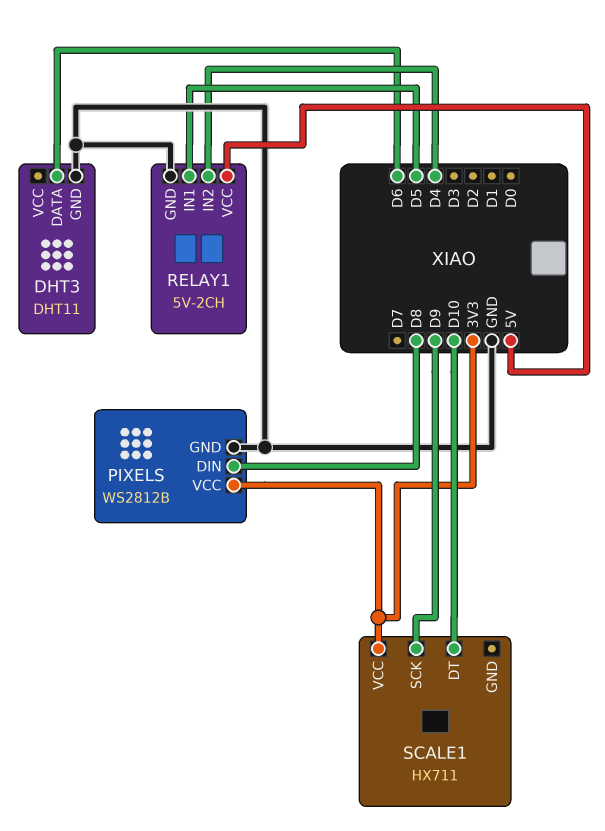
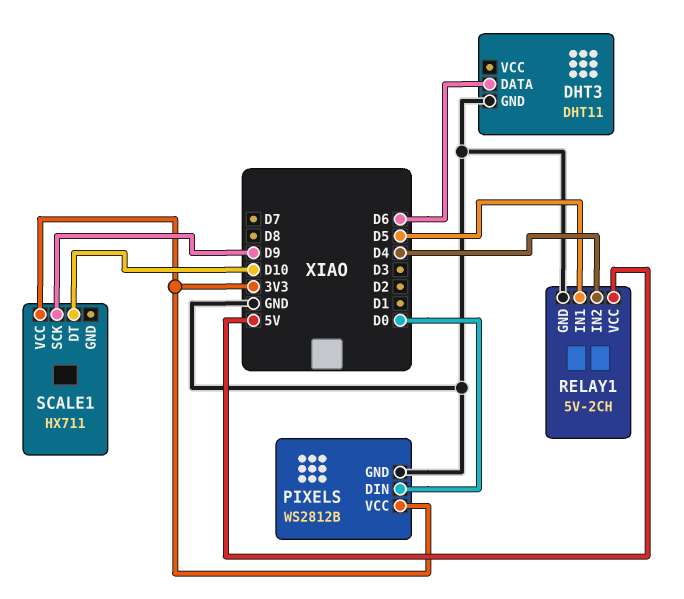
PIXELS pin DIN: D8 -> D0

